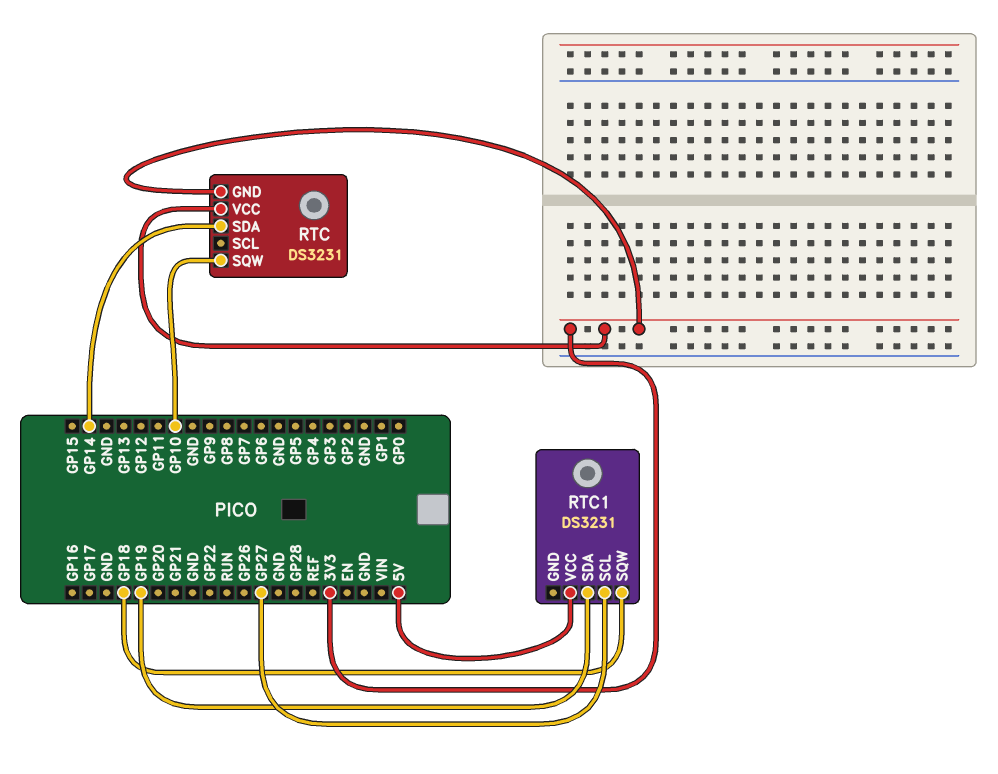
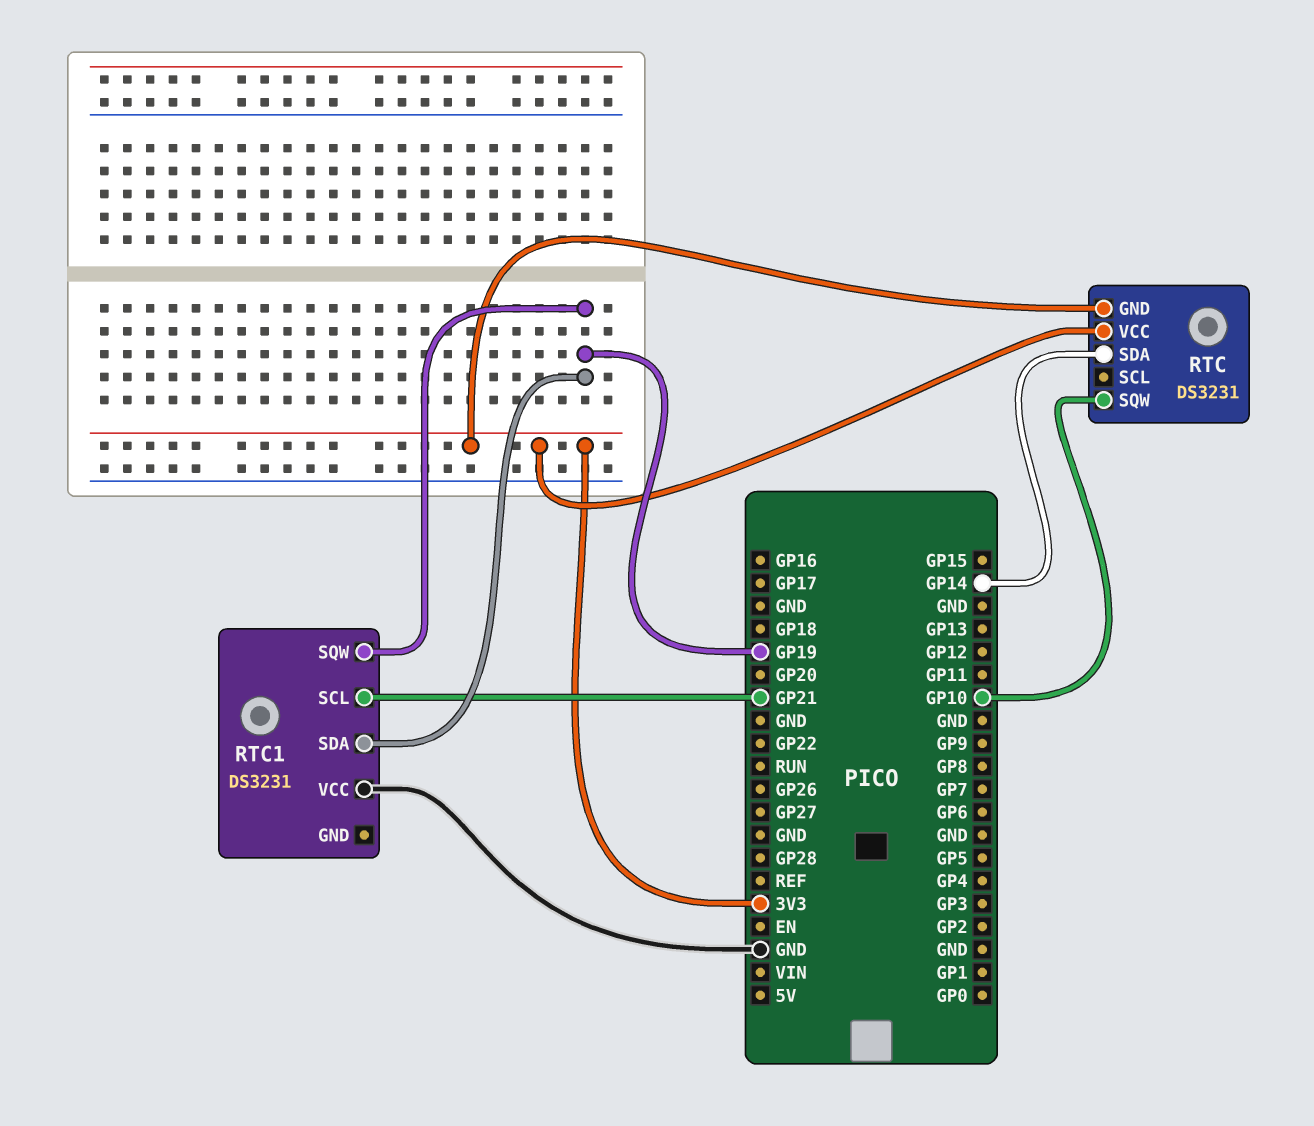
RTC1 pin SCL: GP27 -> GP21
RTC1 pin SQW: GP18 -> GP19
RTC1 pin VCC: 5V -> GND

